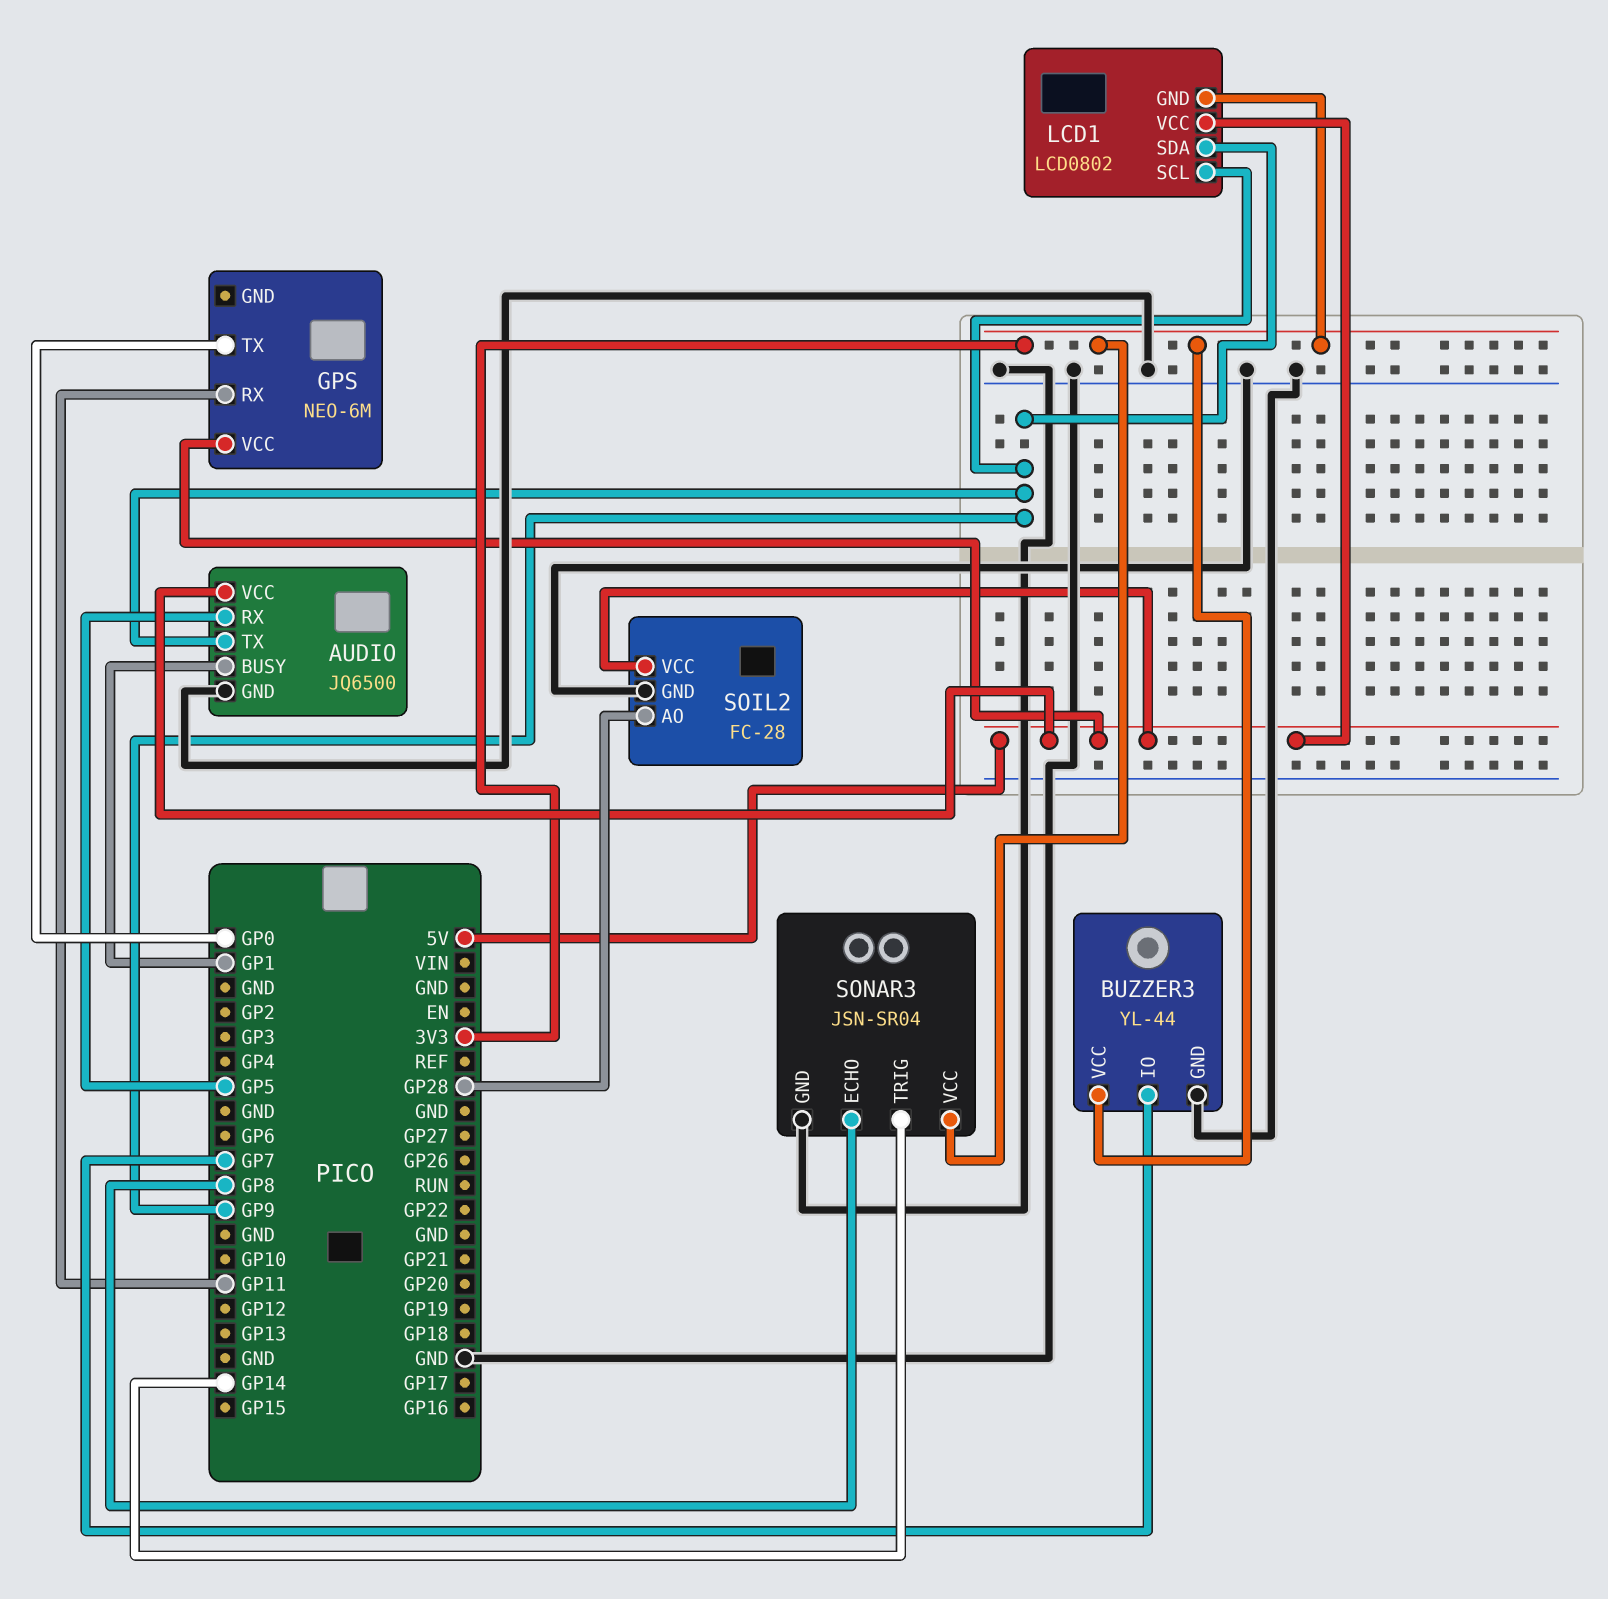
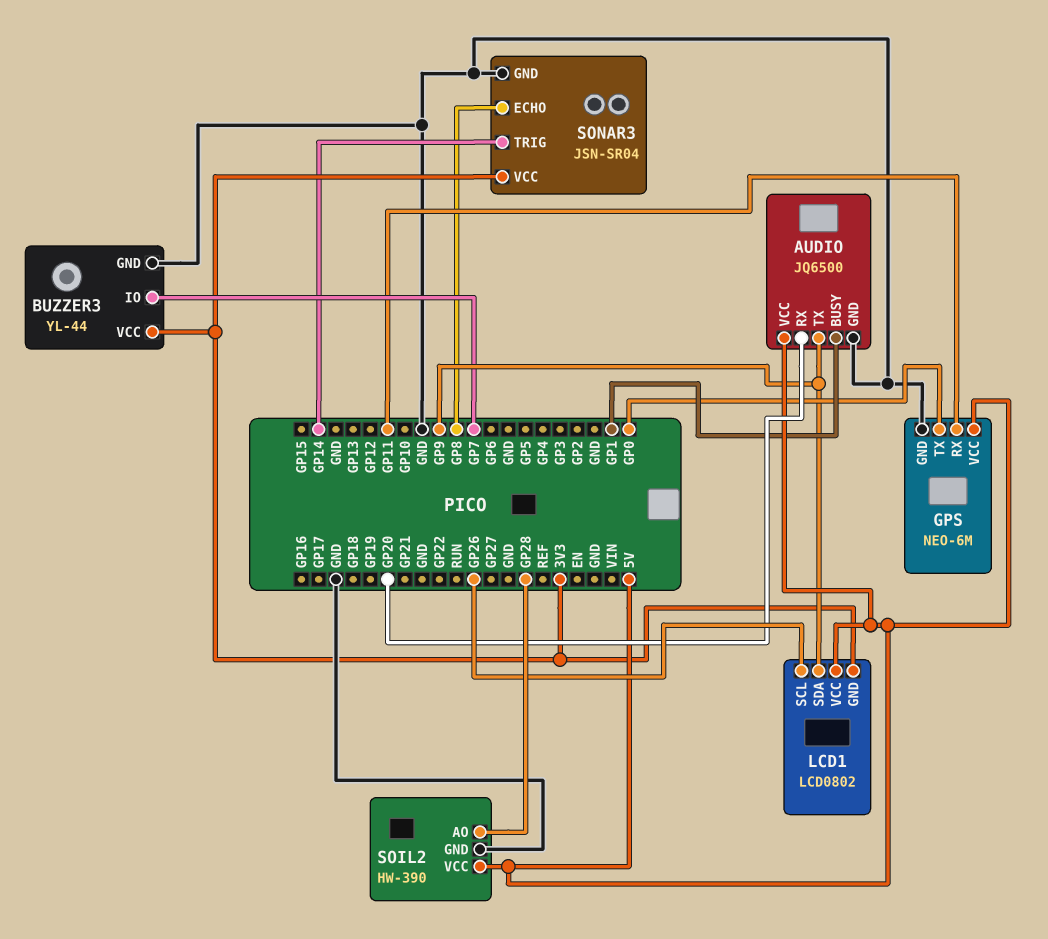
AUDIO pin RX: GP5 -> GP20
GPS pin GND: none -> GND
LCD1 pin SCL: GP9 -> GP26
SOIL2: FC-28 -> HW-390

